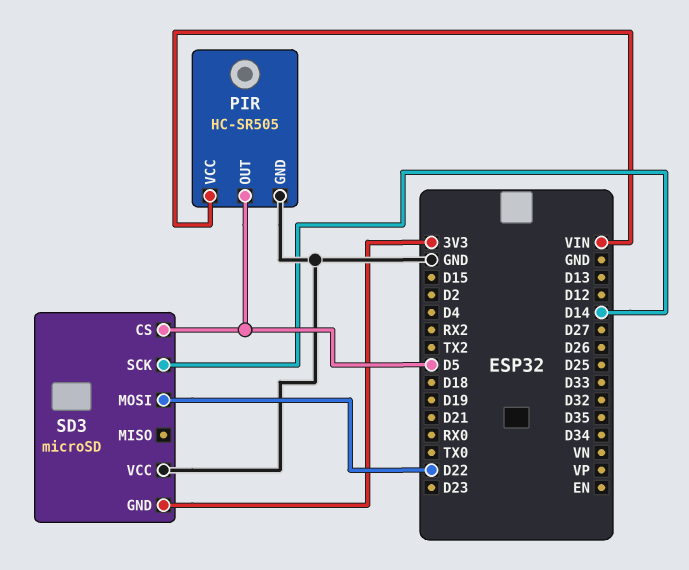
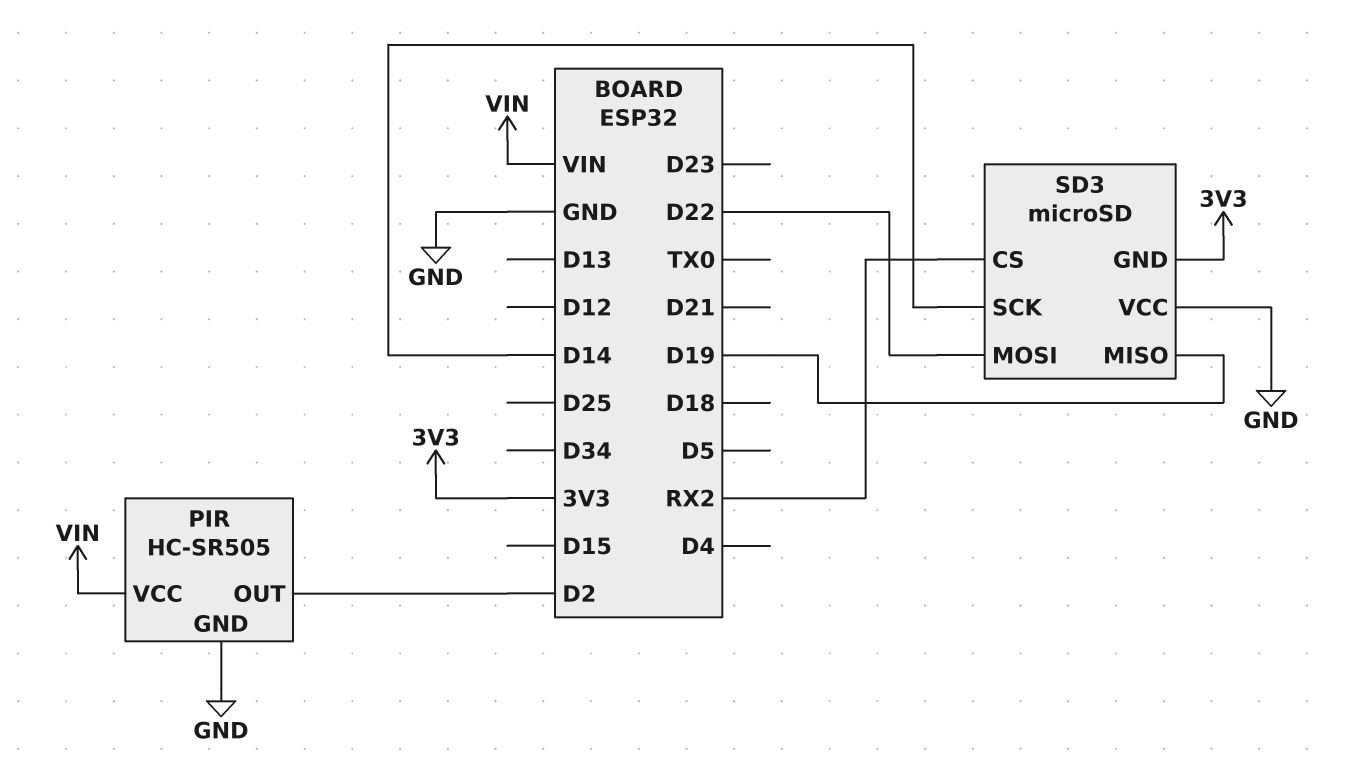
PIR pin OUT: D5 -> D2
SD3 pin CS: D5 -> RX2
SD3 pin MISO: none -> D19

